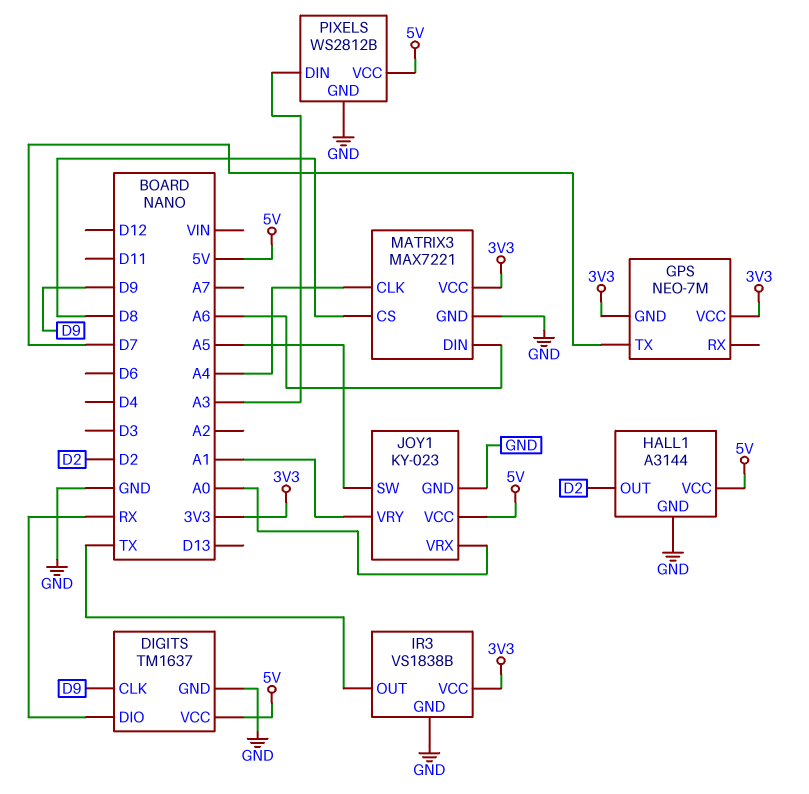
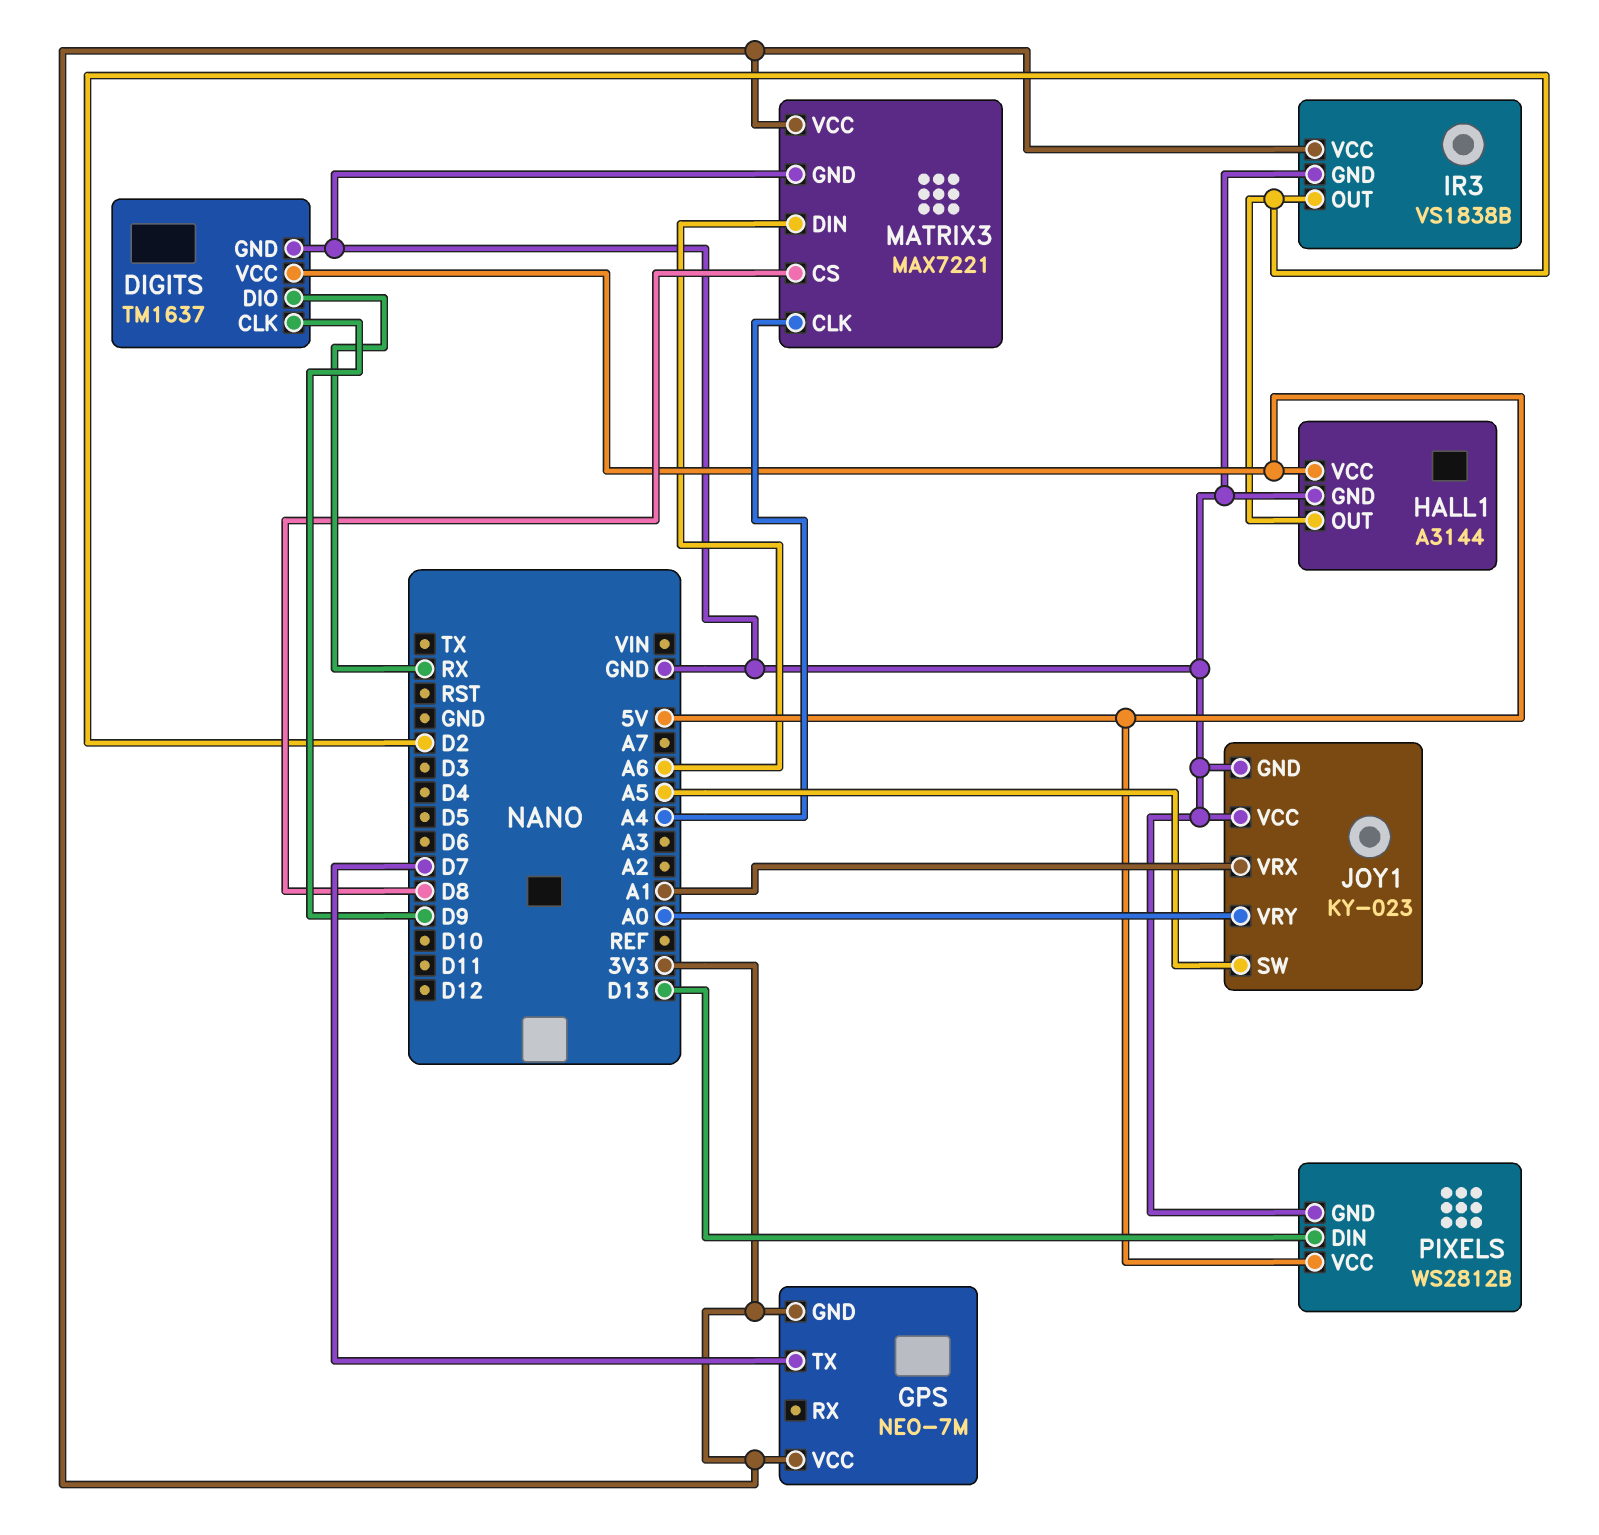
IR3 pin OUT: TX -> D2
JOY1 pin VCC: 5V -> GND
JOY1 pin VRX: A0 -> A1
JOY1 pin VRY: A1 -> A0
PIXELS pin DIN: A3 -> D13

